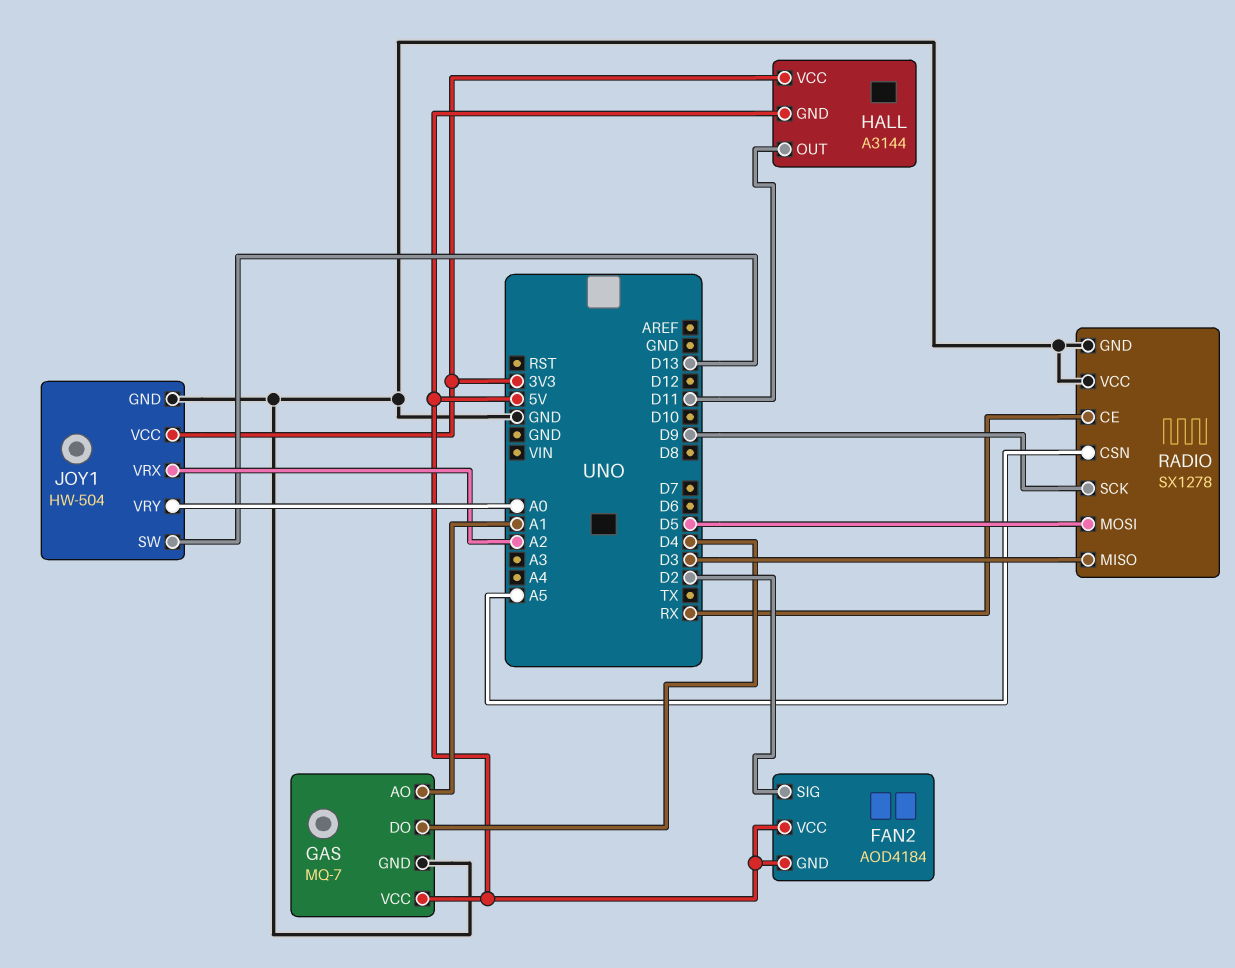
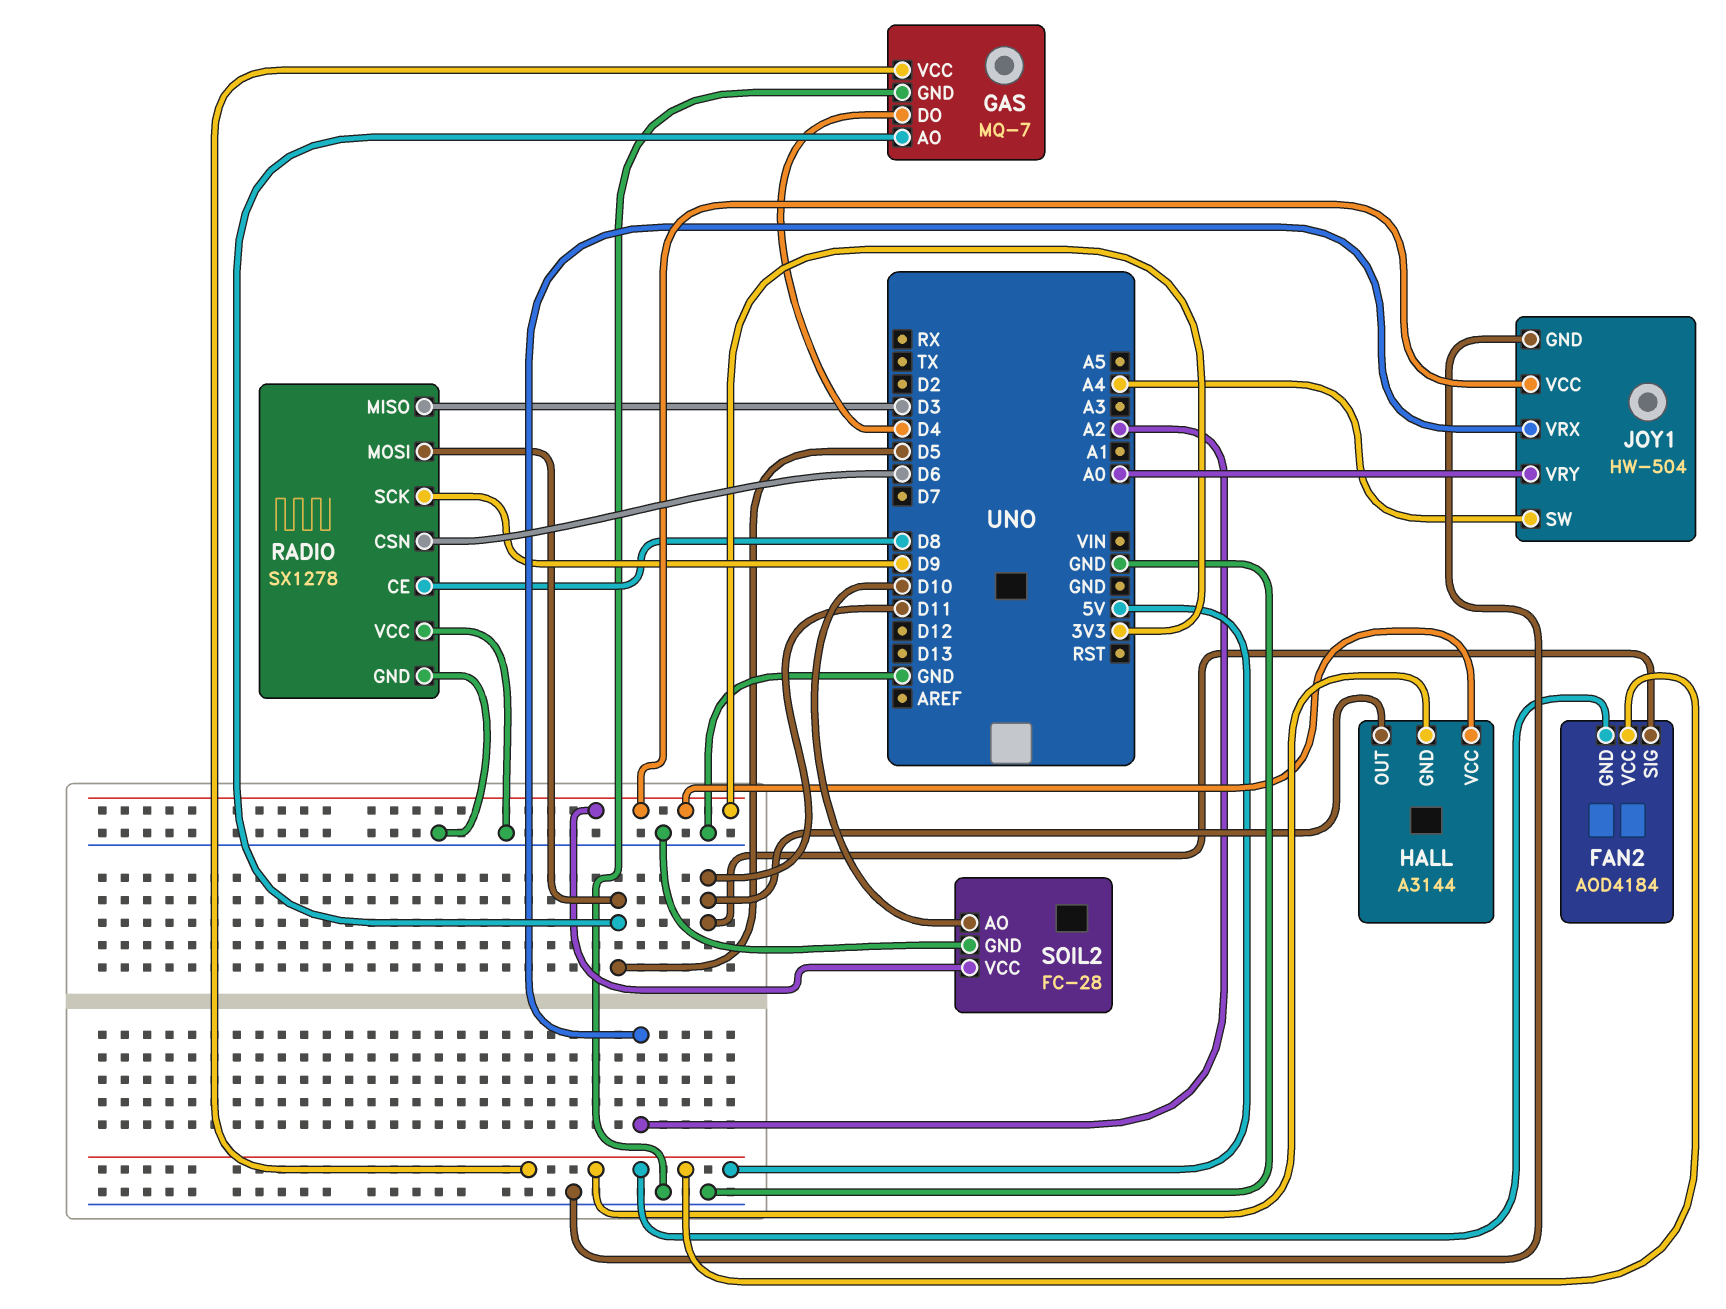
FAN2 pin SIG: D2 -> D11
GAS pin AO: A1 -> D5
JOY1 pin SW: D13 -> A4
RADIO pin CE: RX -> D8
RADIO pin CSN: A5 -> D6
SOIL2: none -> FC-28
SOIL2 pin AO: none -> D10
SOIL2 pin GND: none -> GND
SOIL2 pin VCC: none -> 3V3

